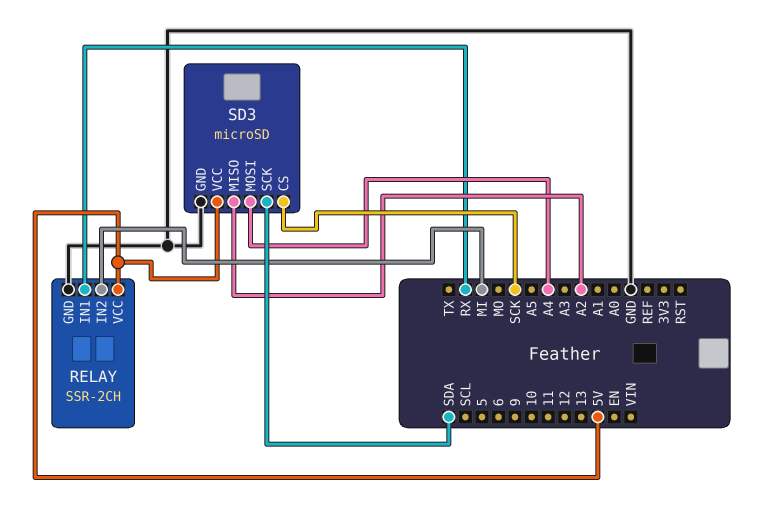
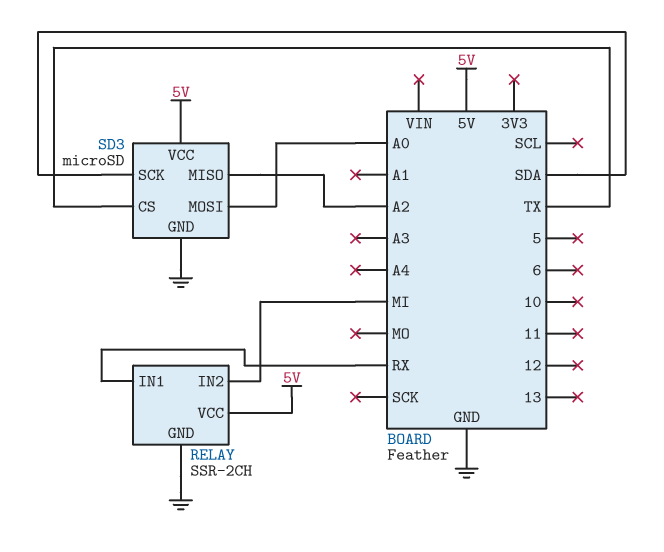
SD3 pin CS: SCK -> TX
SD3 pin MOSI: A4 -> A0

